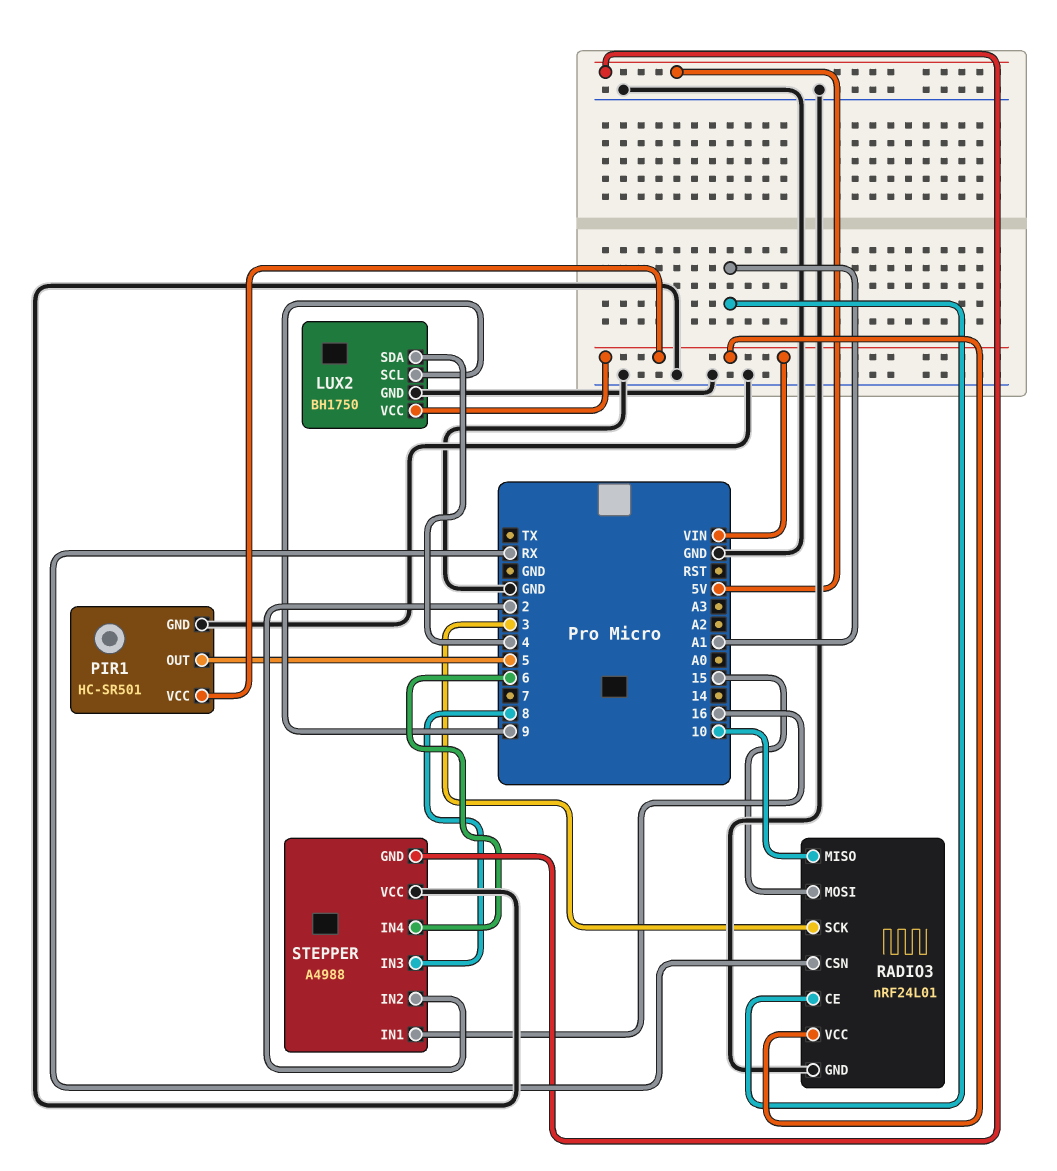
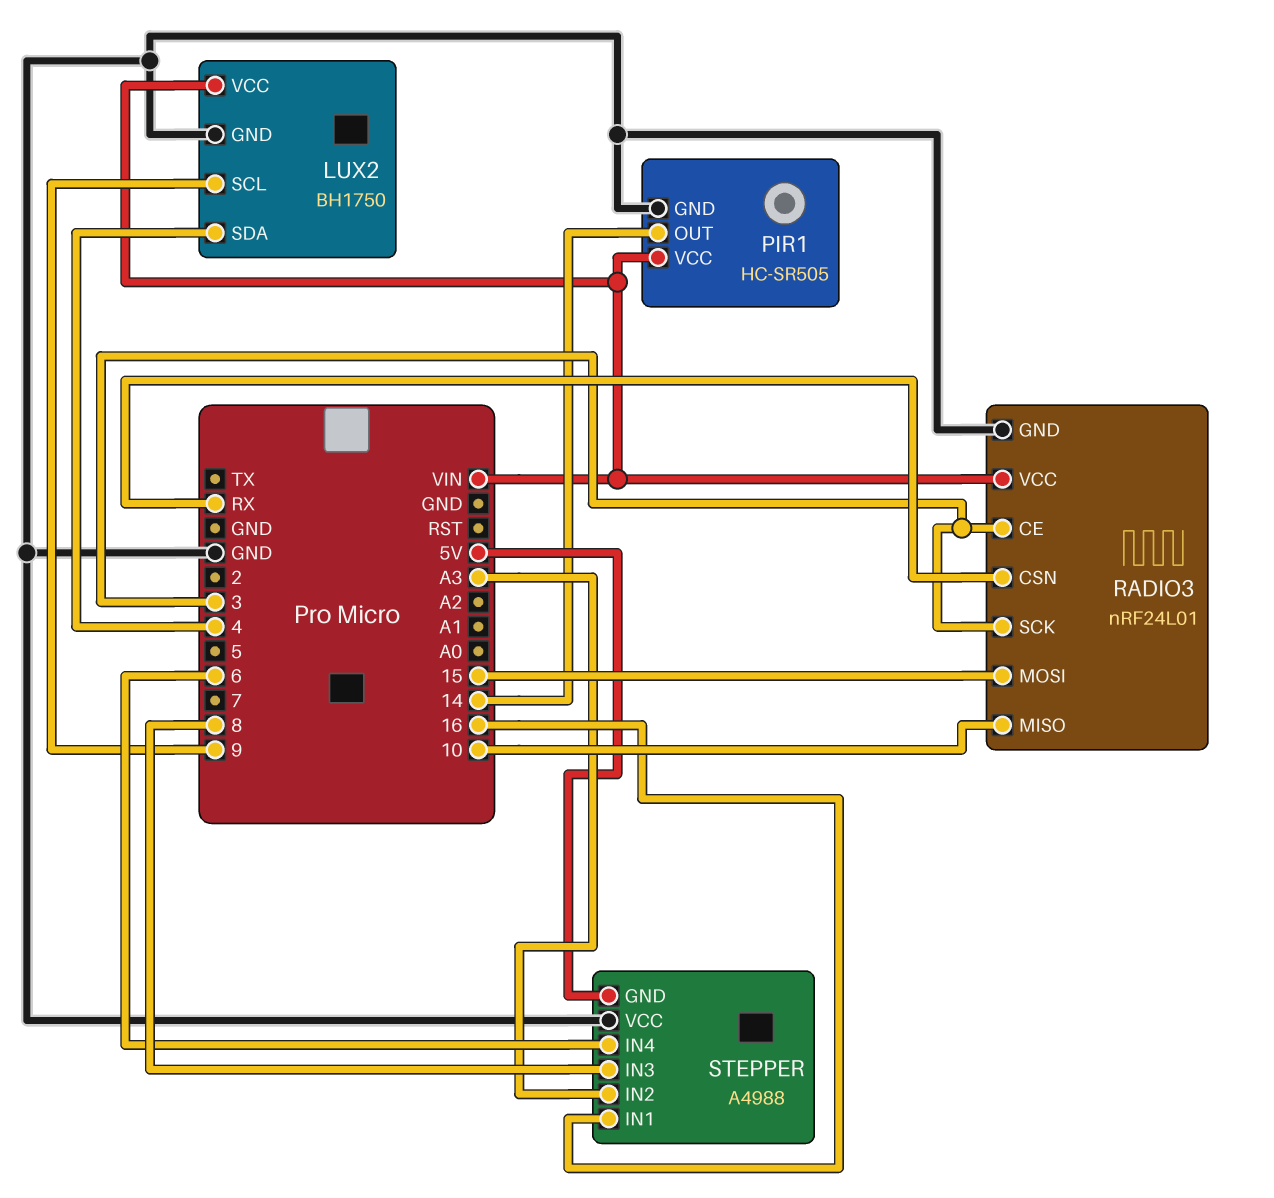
PIR1: HC-SR501 -> HC-SR505
PIR1 pin OUT: 5 -> 14
RADIO3 pin CE: A1 -> 3
STEPPER pin IN2: 2 -> A3

